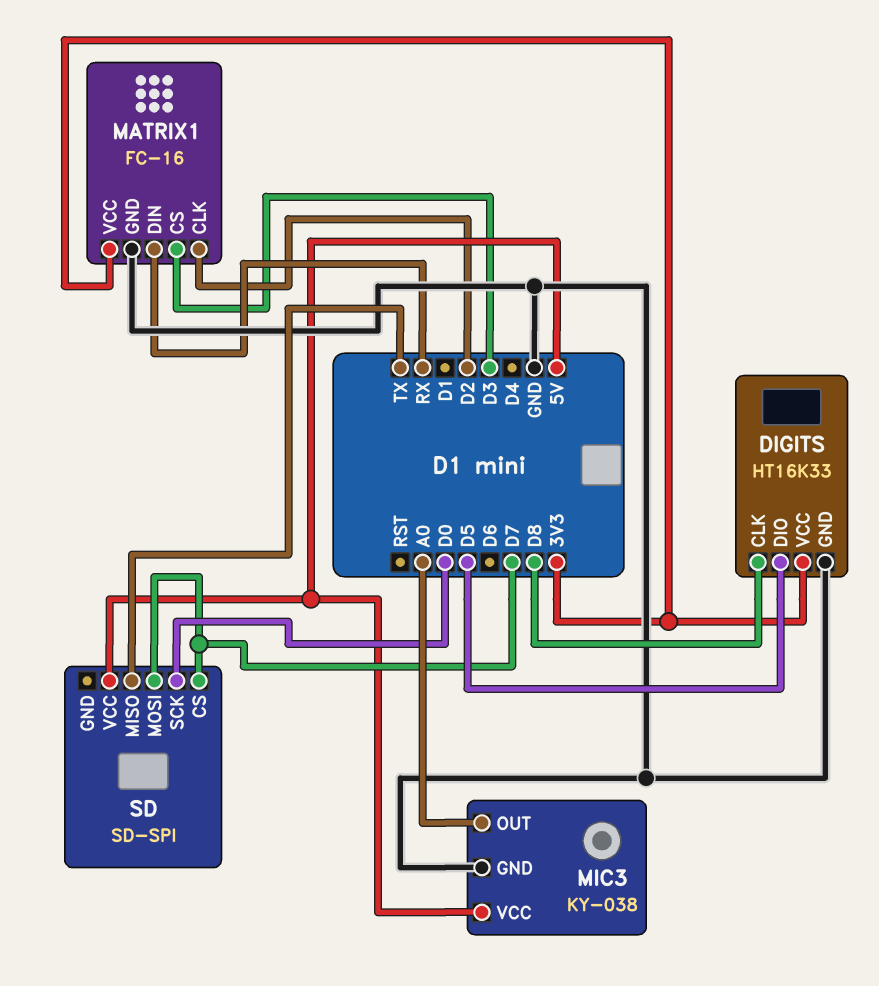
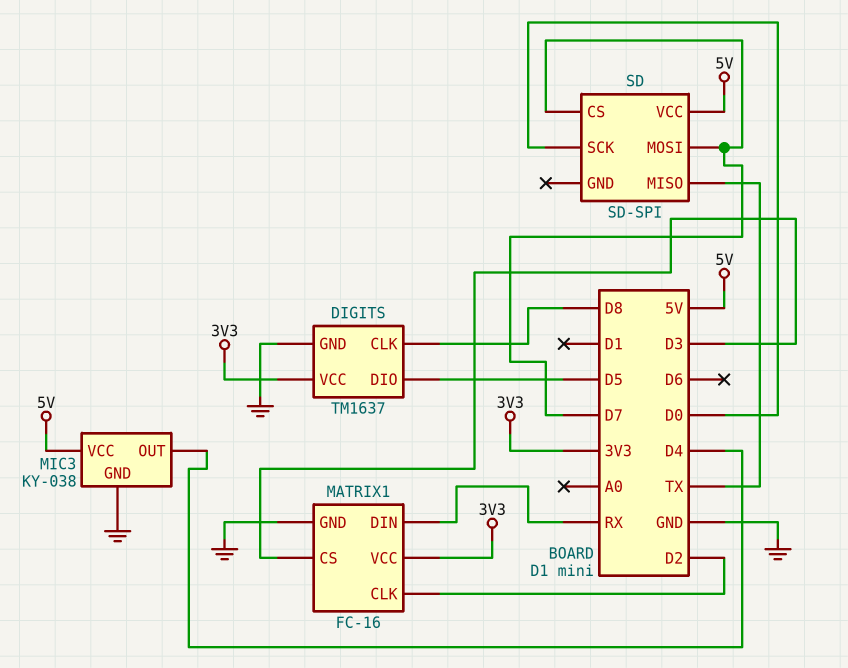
DIGITS: HT16K33 -> TM1637
MIC3 pin OUT: A0 -> D4

